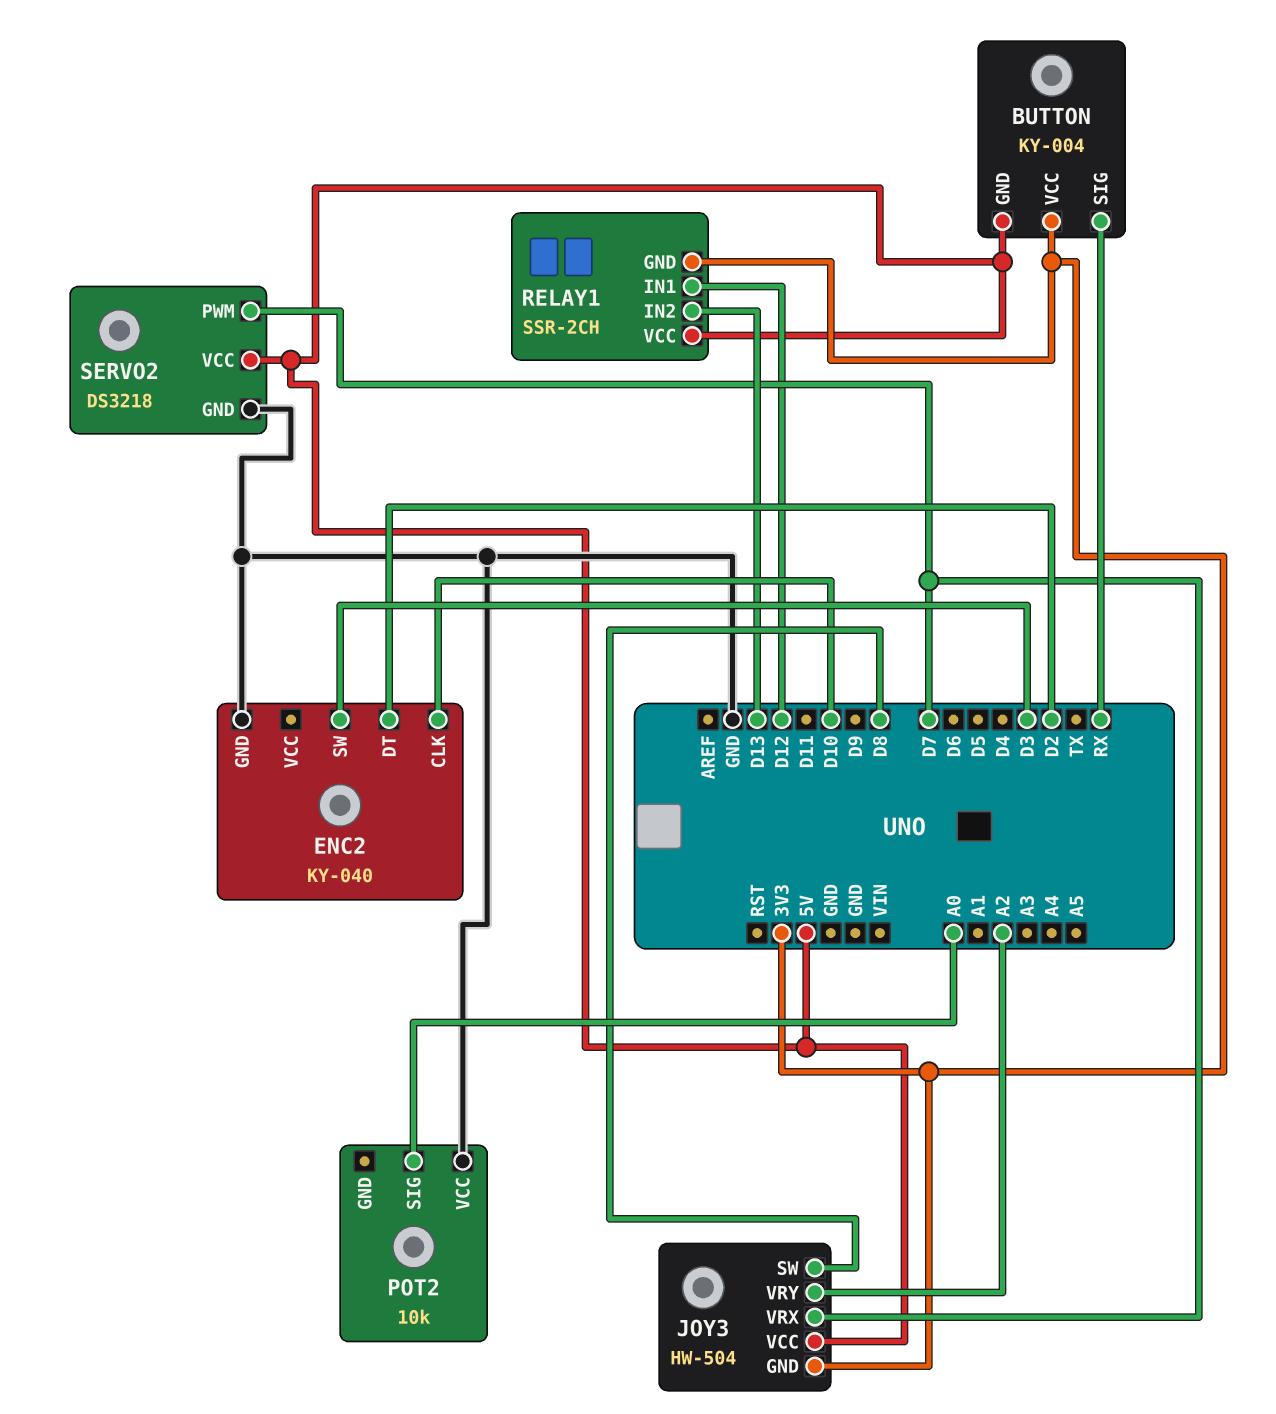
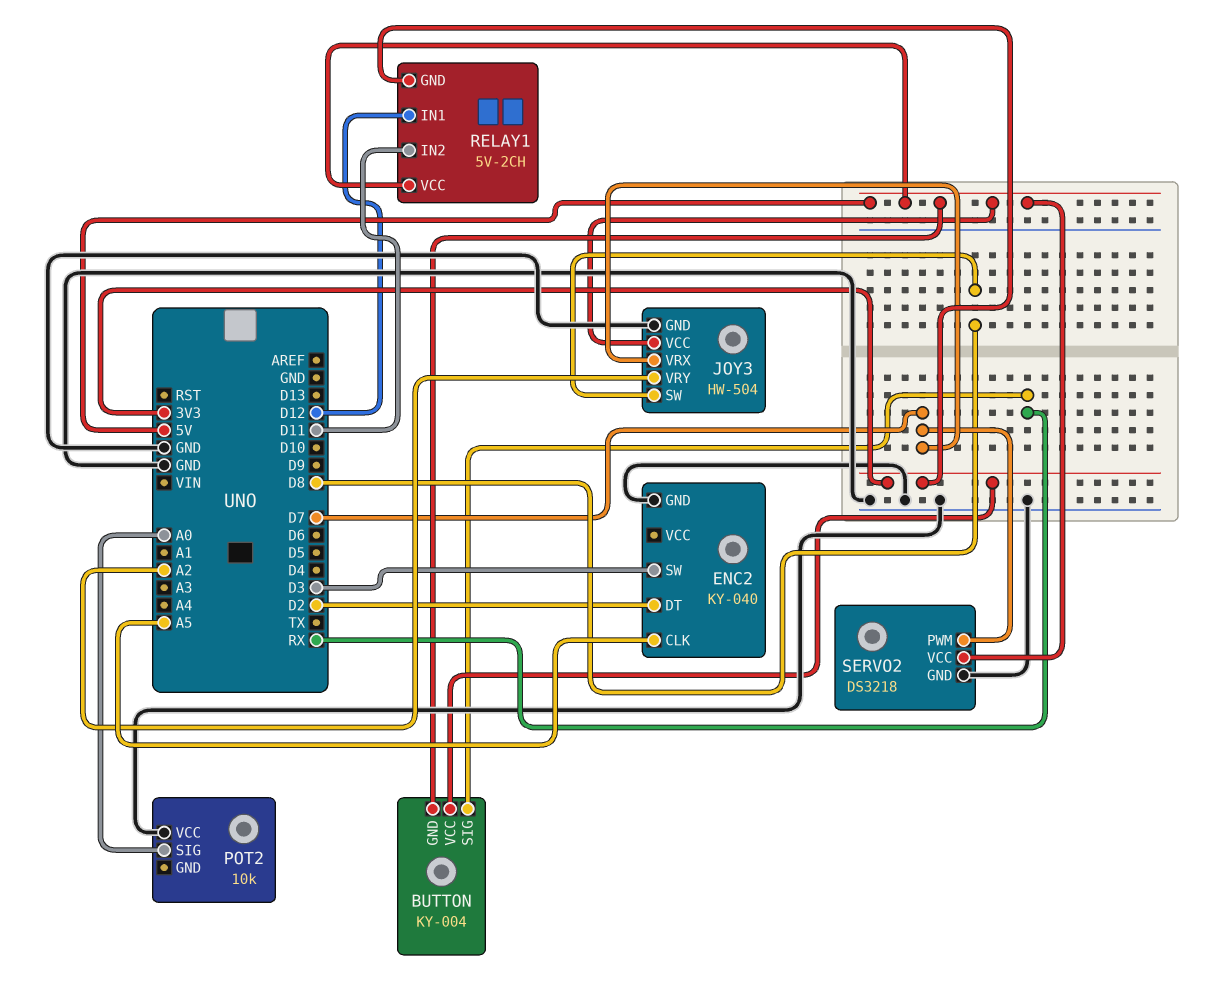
ENC2 pin CLK: D10 -> A5
JOY3 pin GND: 3V3 -> GND
RELAY1: SSR-2CH -> 5V-2CH
RELAY1 pin IN2: D13 -> D11

